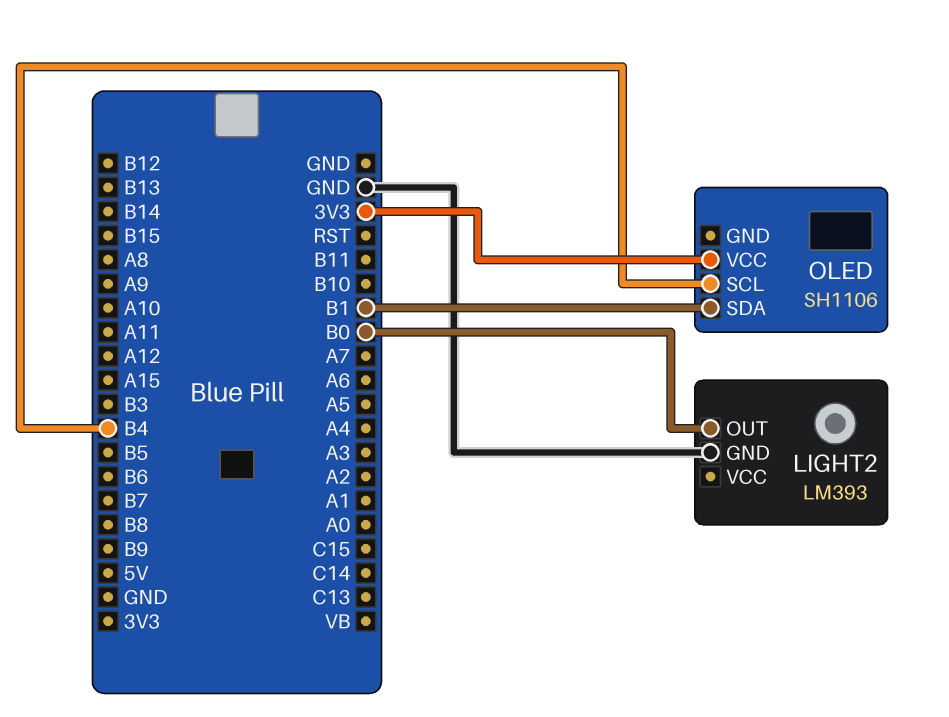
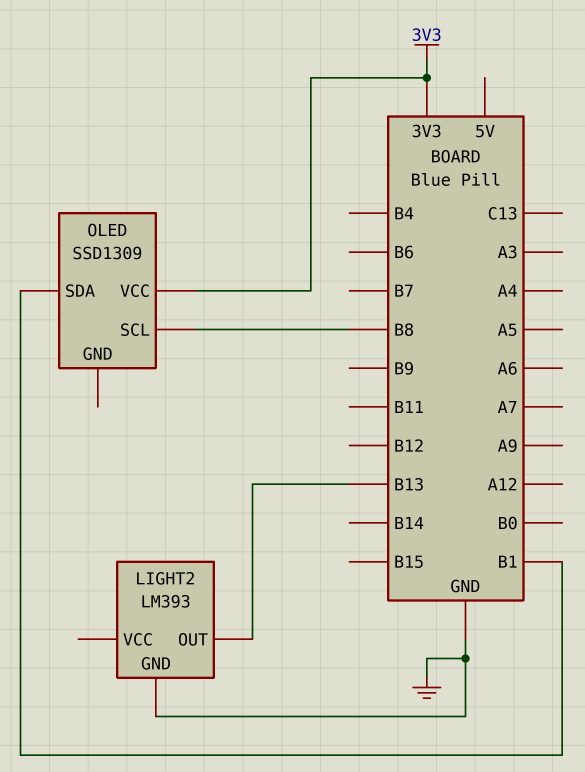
LIGHT2 pin OUT: B0 -> B13
OLED: SH1106 -> SSD1309
OLED pin SCL: B4 -> B8

